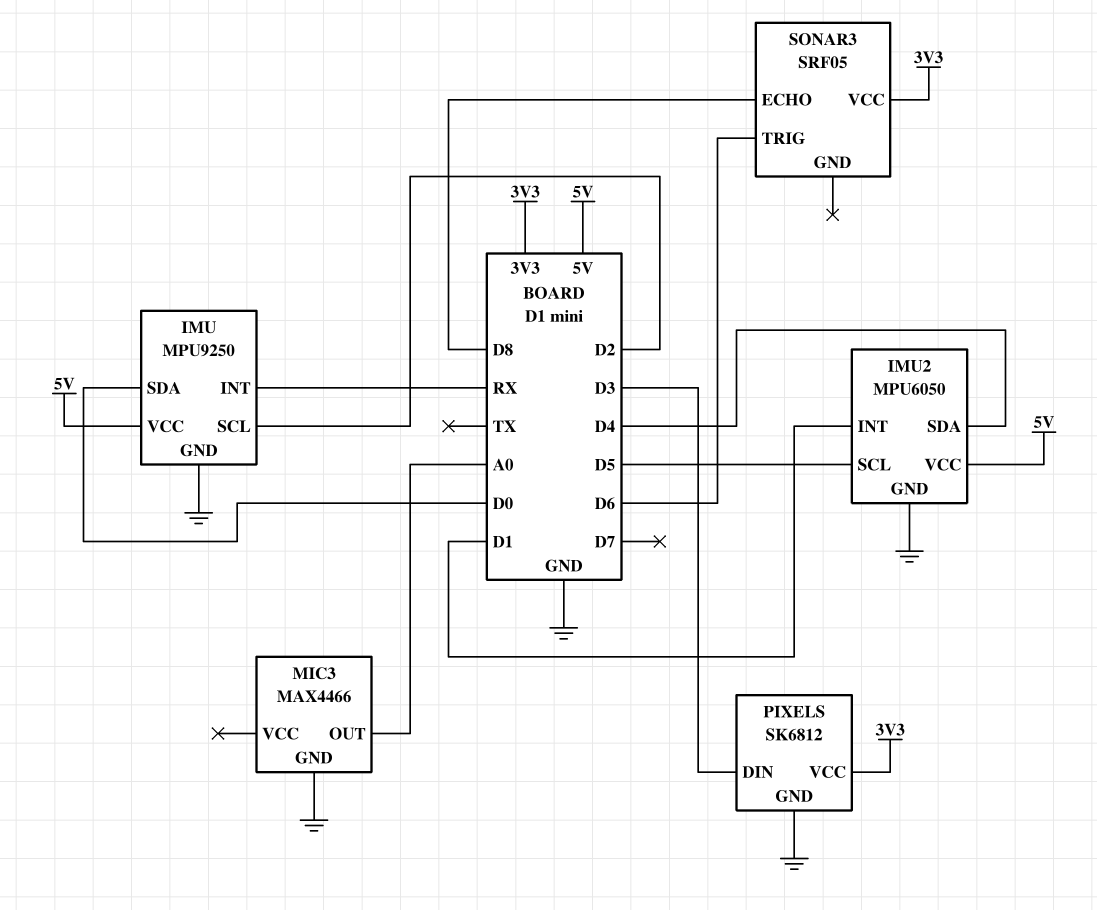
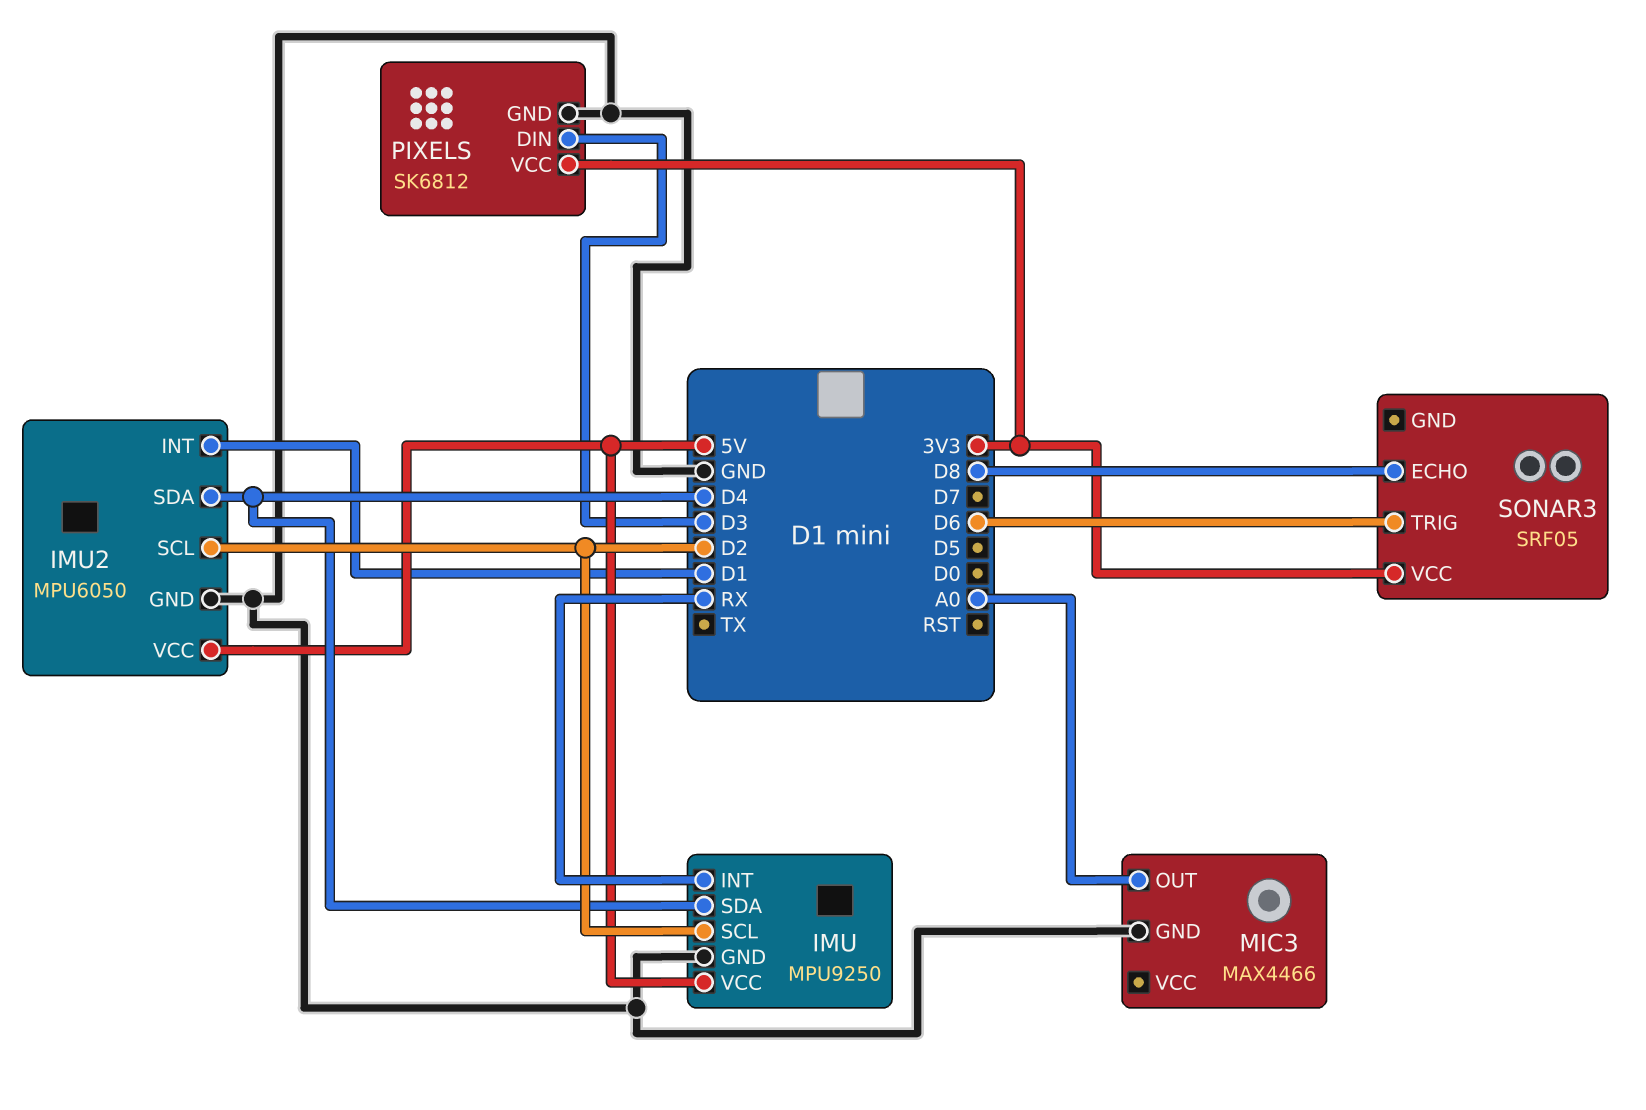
IMU pin SDA: D0 -> D4
IMU2 pin SCL: D5 -> D2

